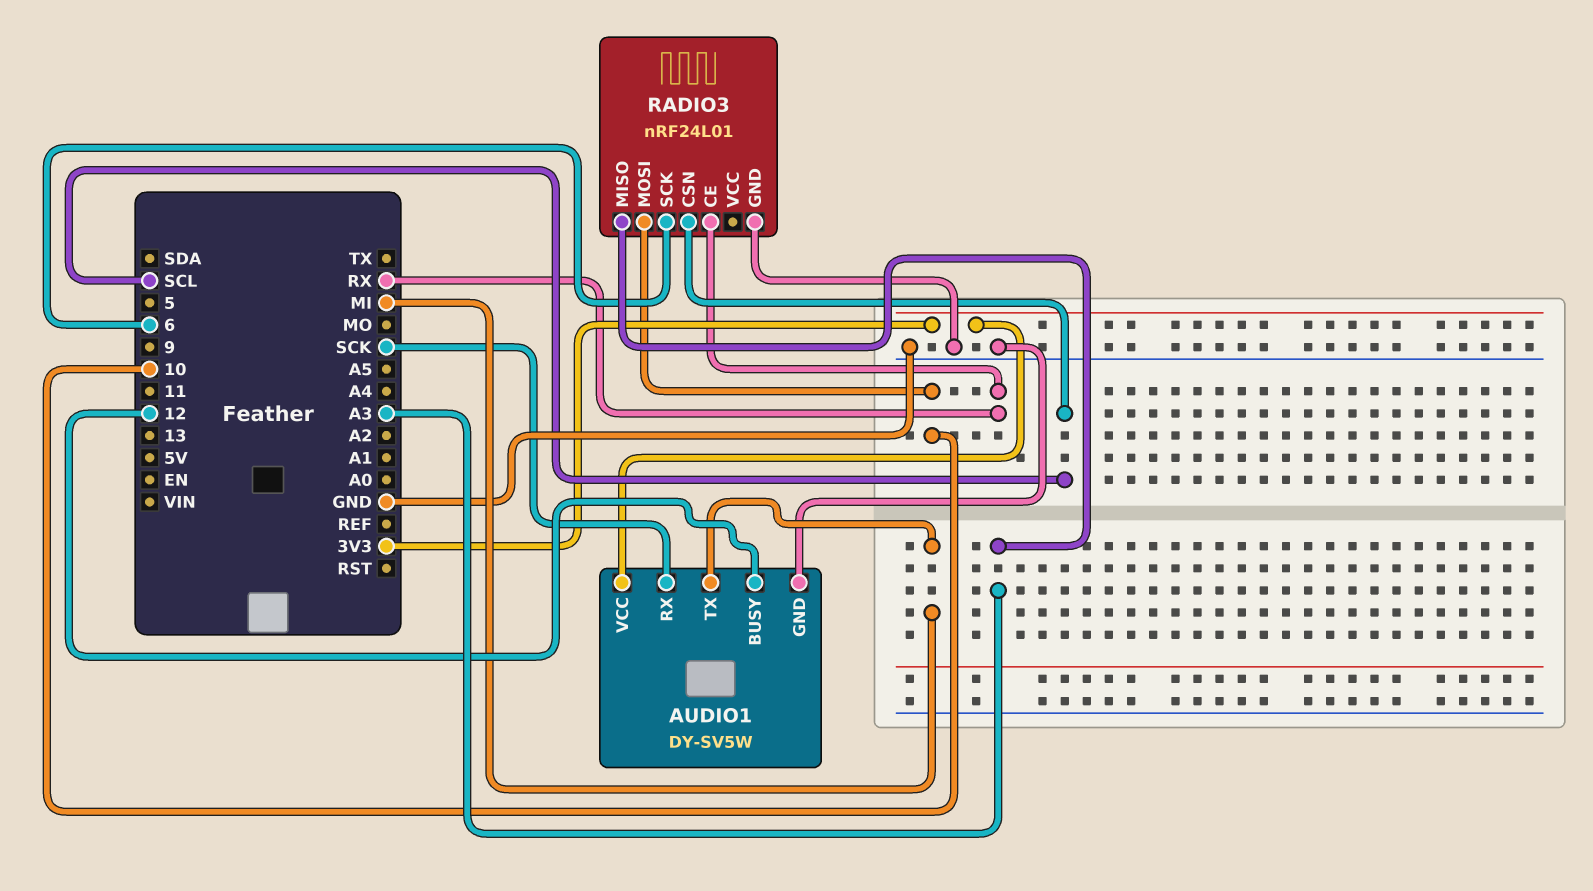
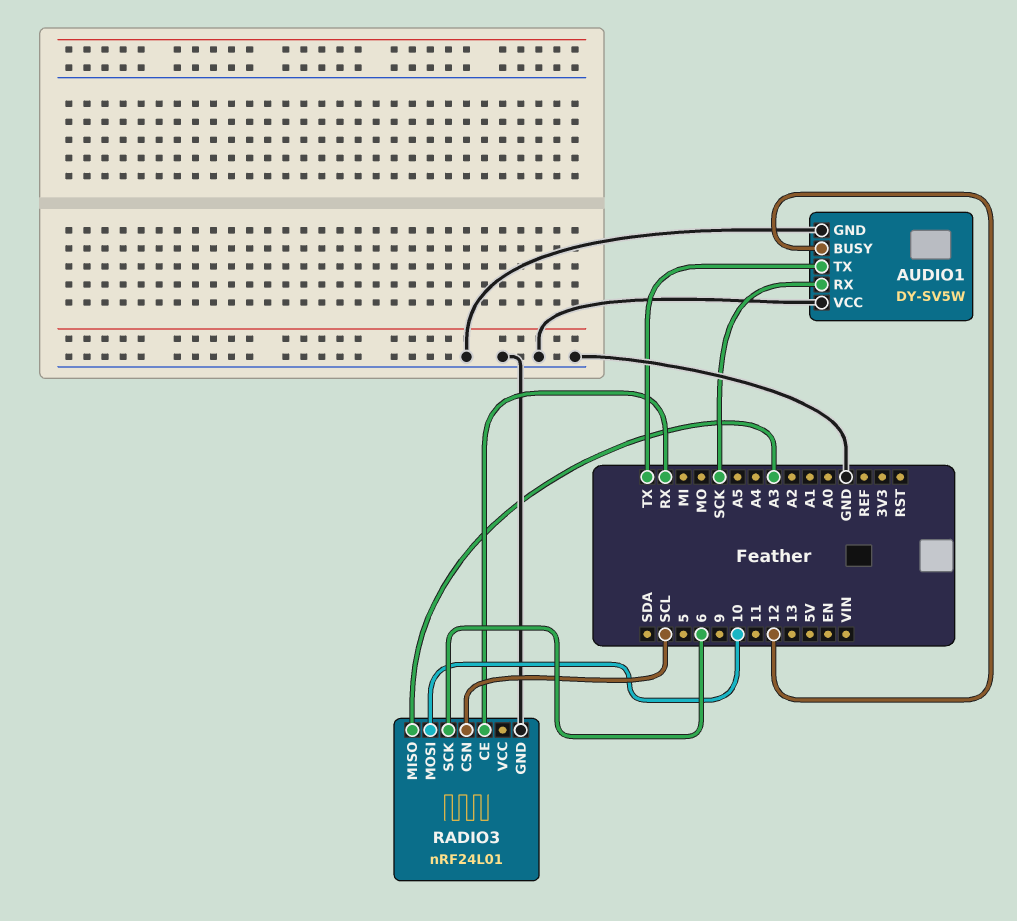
AUDIO1 pin TX: MI -> TX
AUDIO1 pin VCC: 3V3 -> GND

